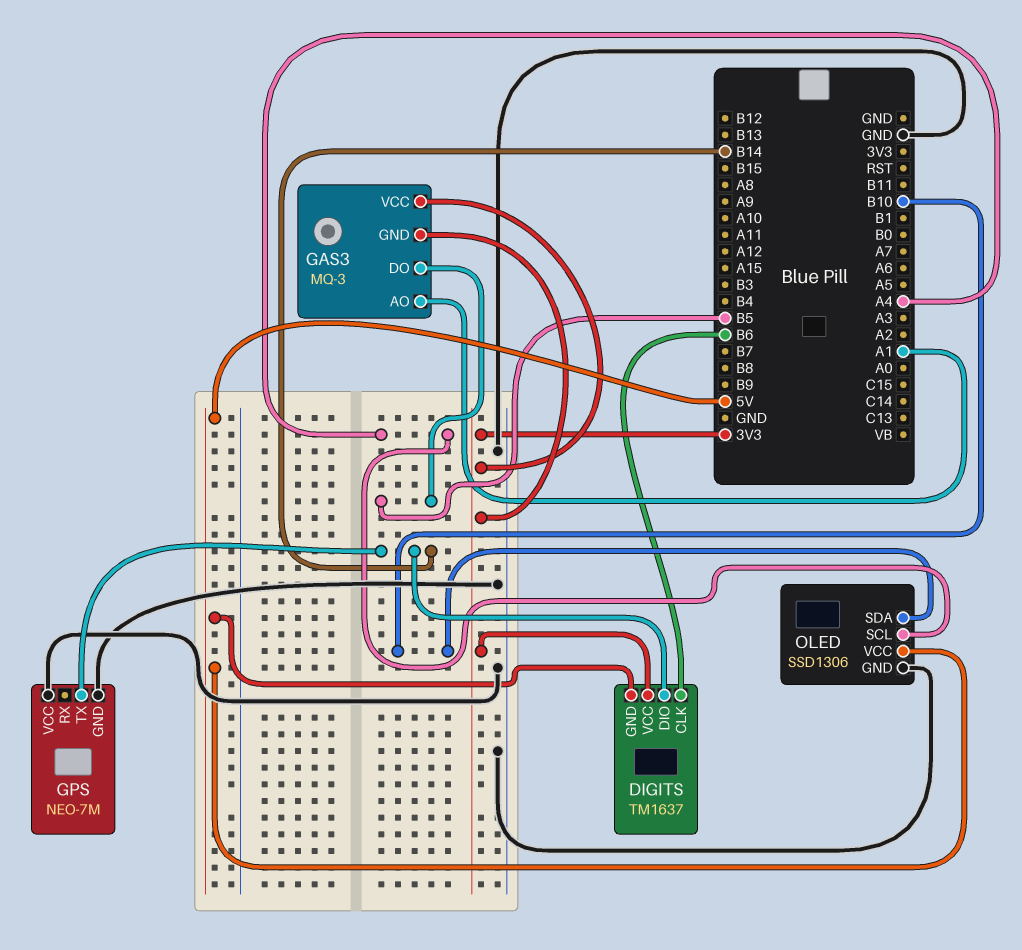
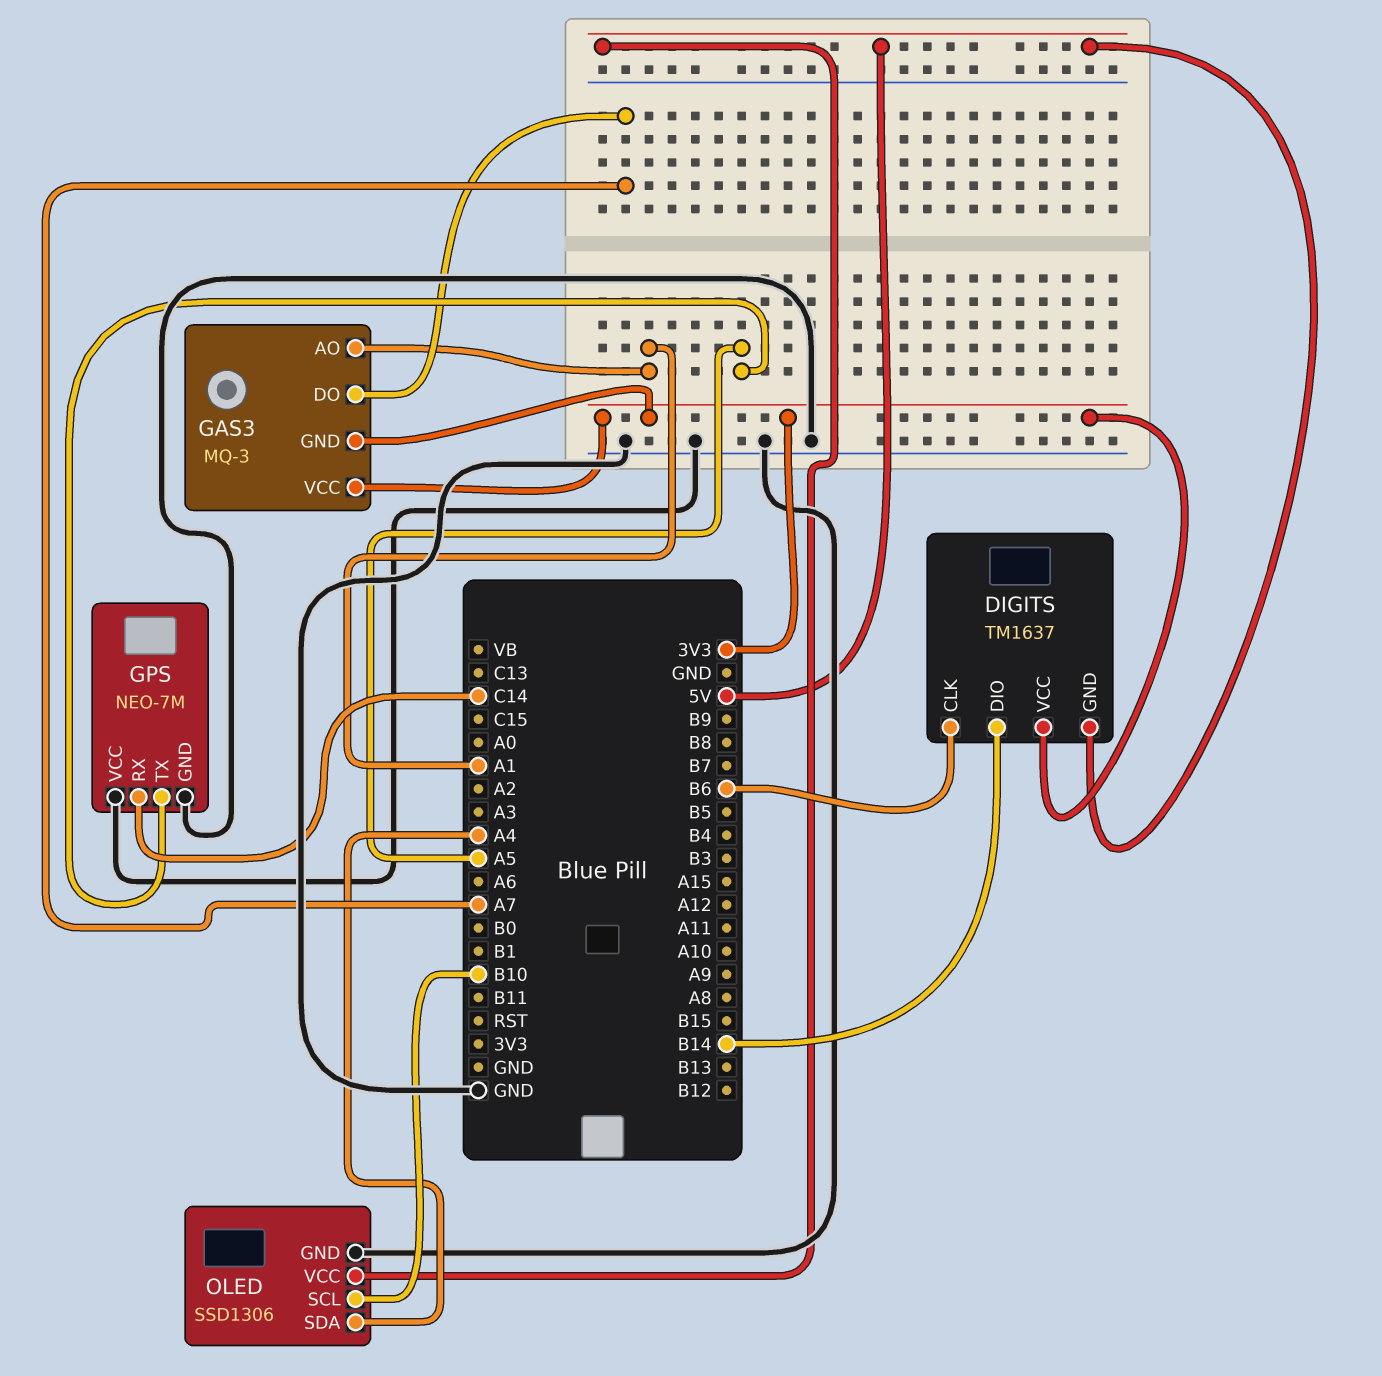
GAS3 pin DO: B5 -> A7
GPS pin RX: none -> C14
GPS pin TX: B14 -> A5
OLED pin SCL: A4 -> B10
OLED pin SDA: B10 -> A4

